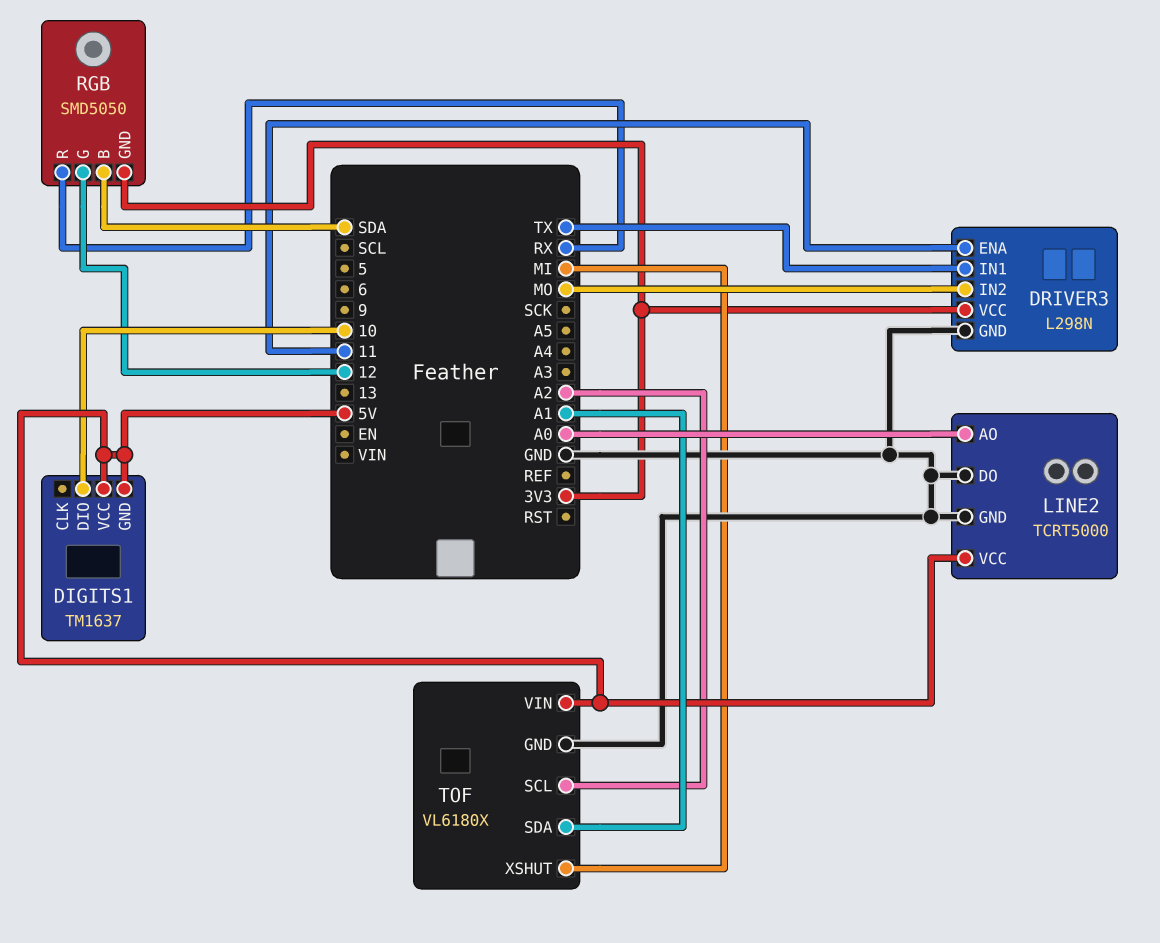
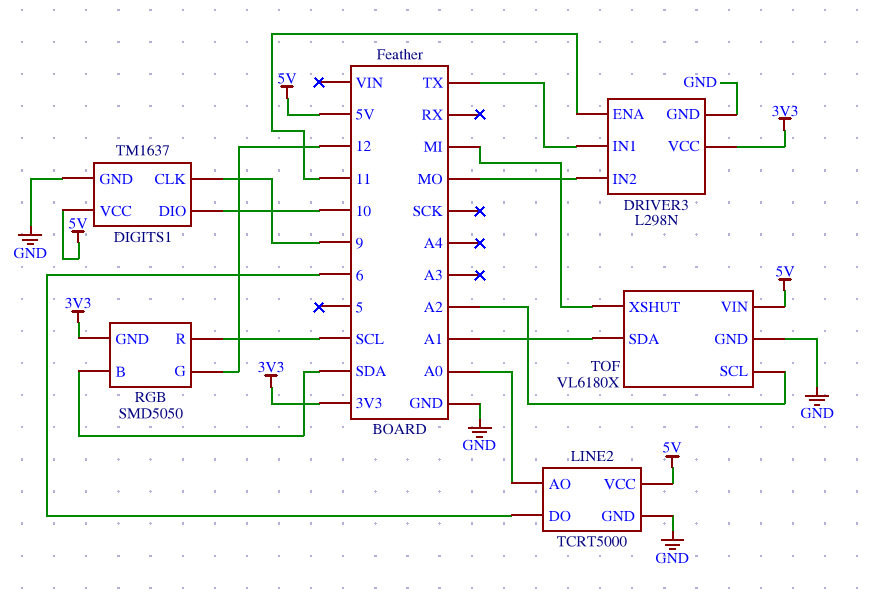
DIGITS1 pin CLK: none -> 9
DIGITS1 pin GND: 5V -> GND
LINE2 pin DO: GND -> 6
RGB pin R: RX -> SCL

